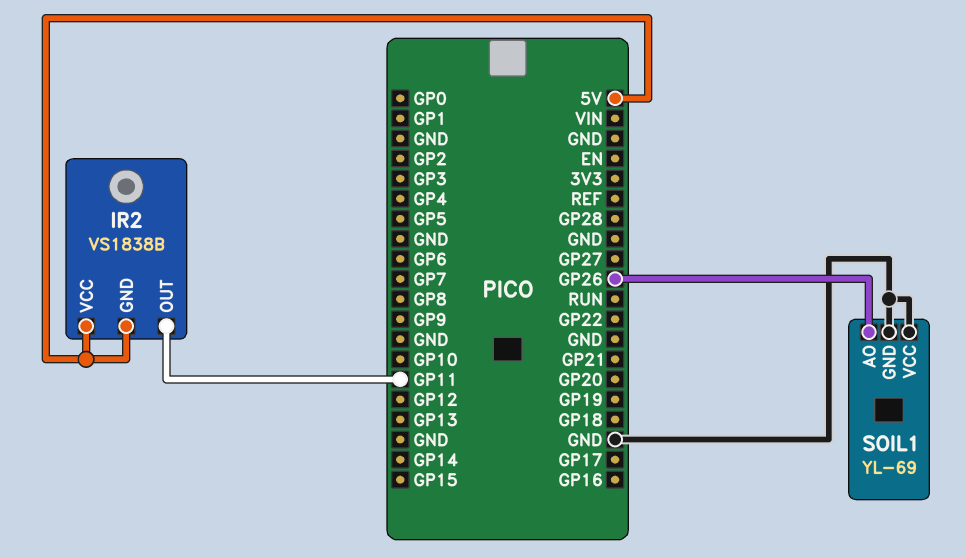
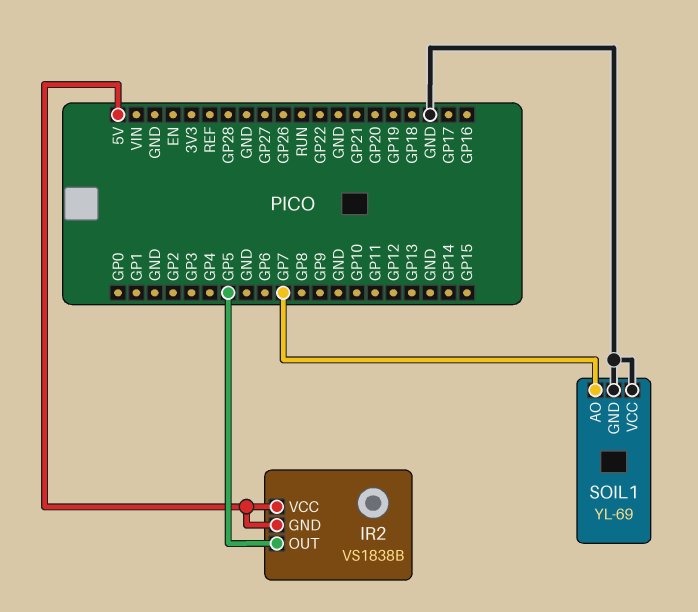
IR2 pin OUT: GP11 -> GP5
SOIL1 pin AO: GP26 -> GP7

